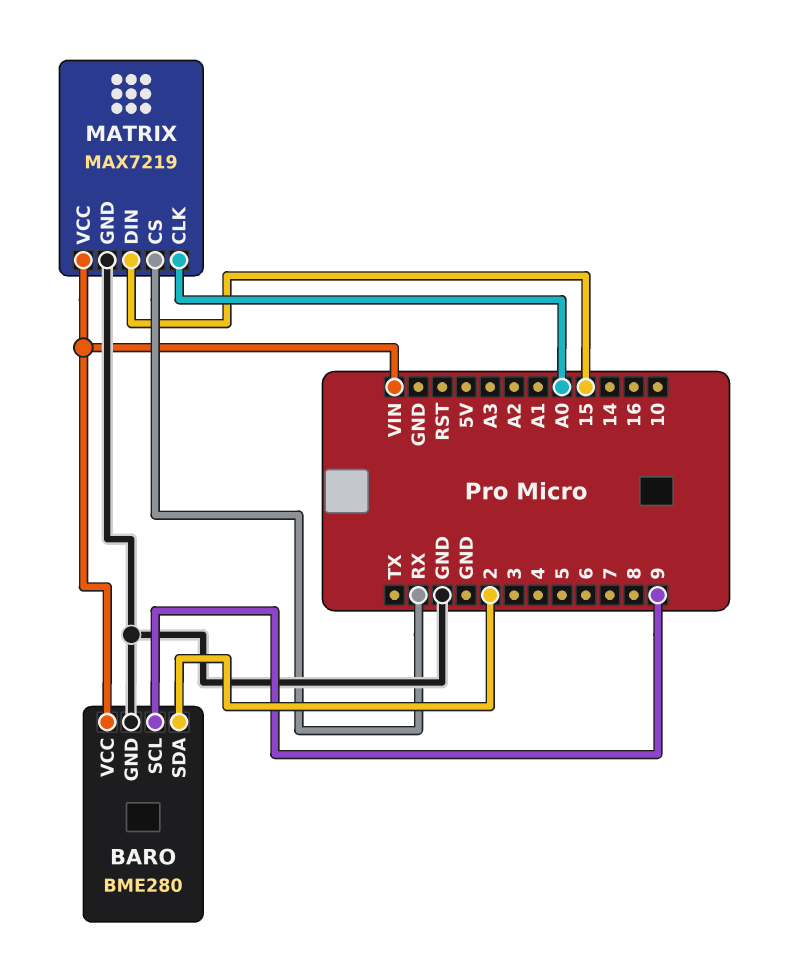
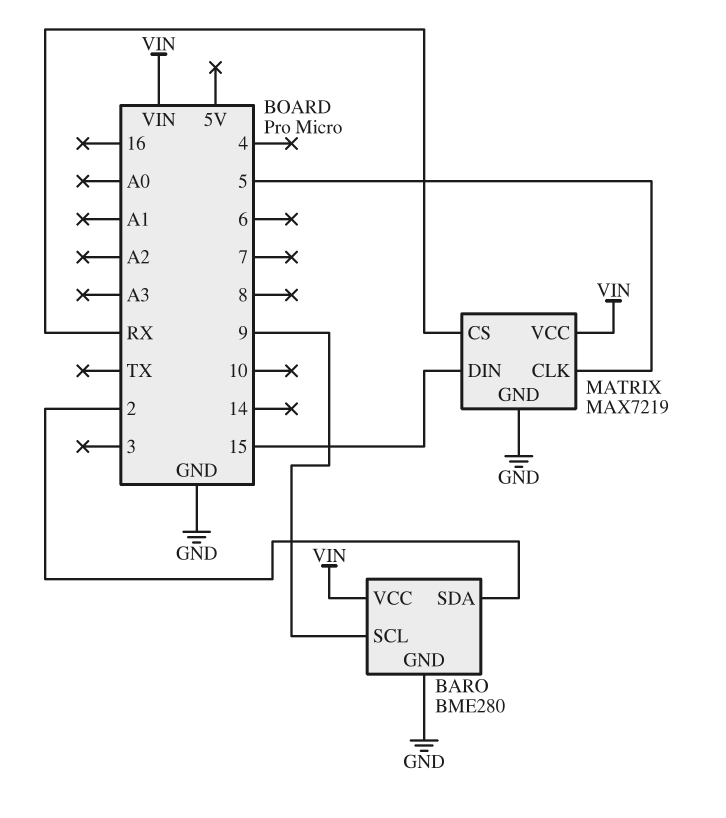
MATRIX pin CLK: A0 -> 5

